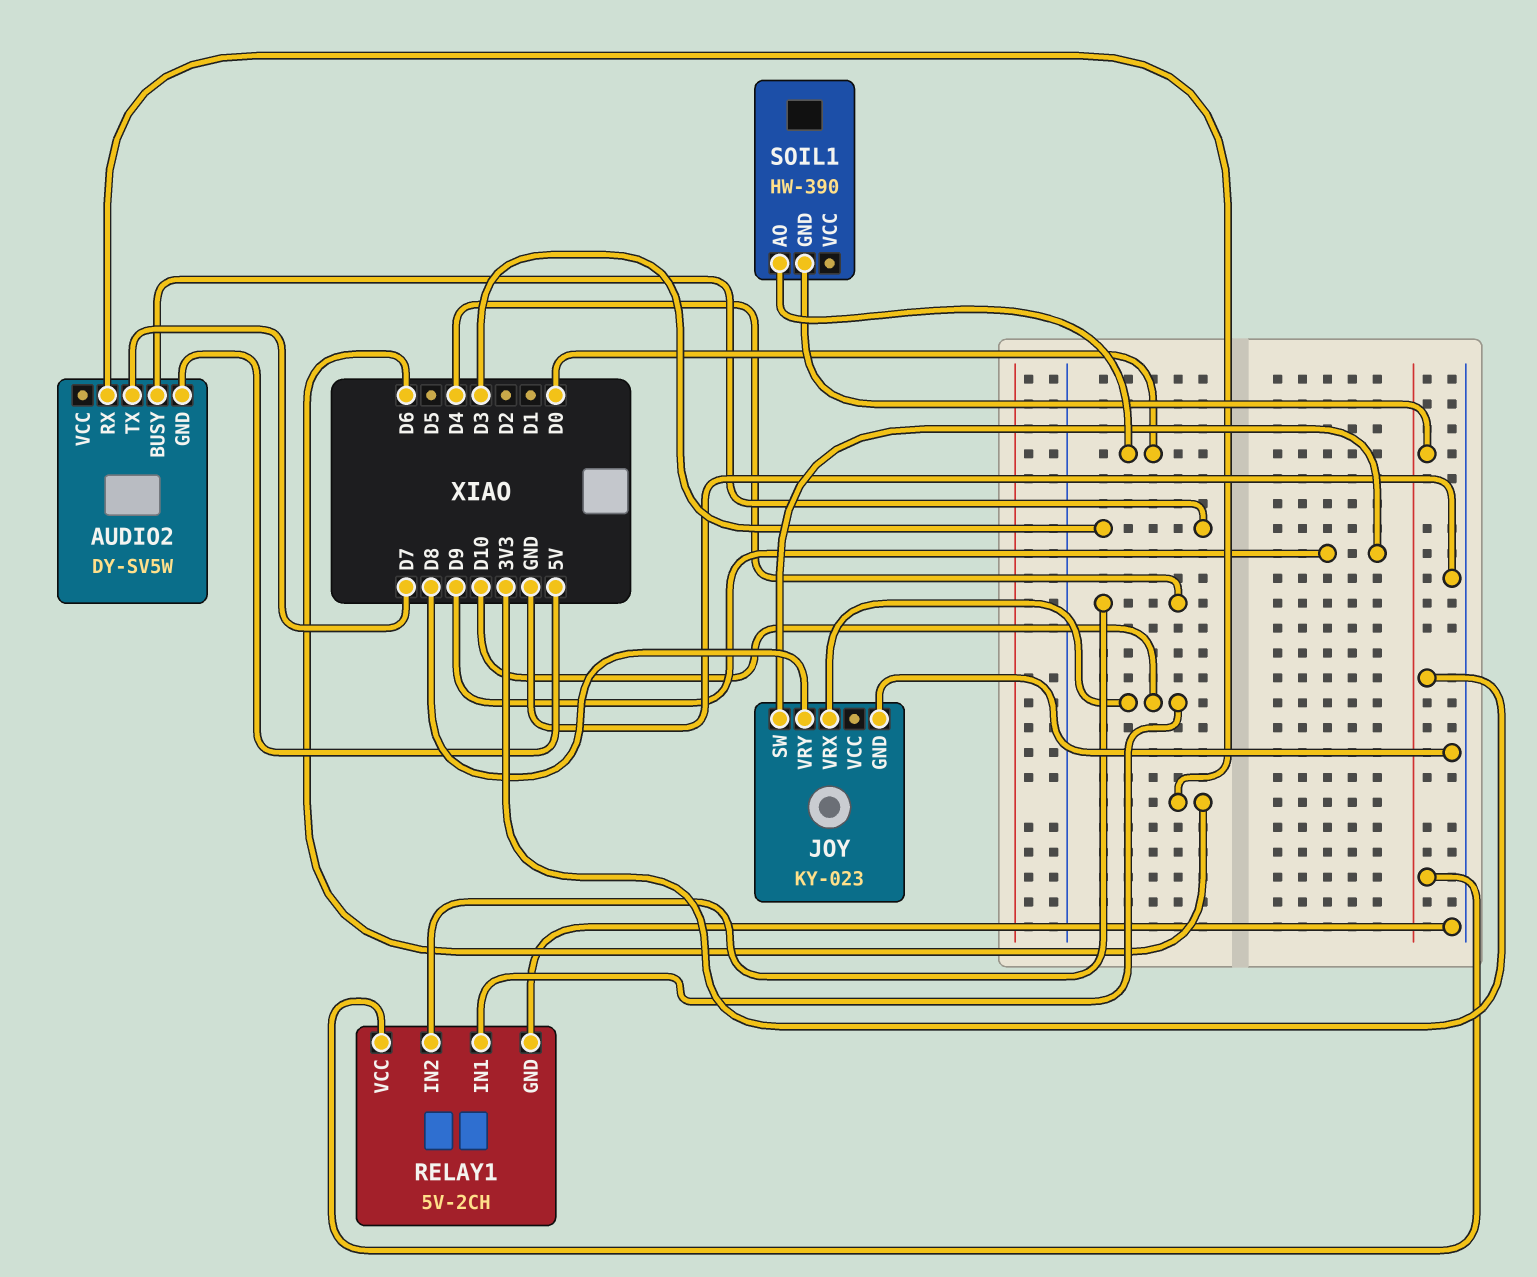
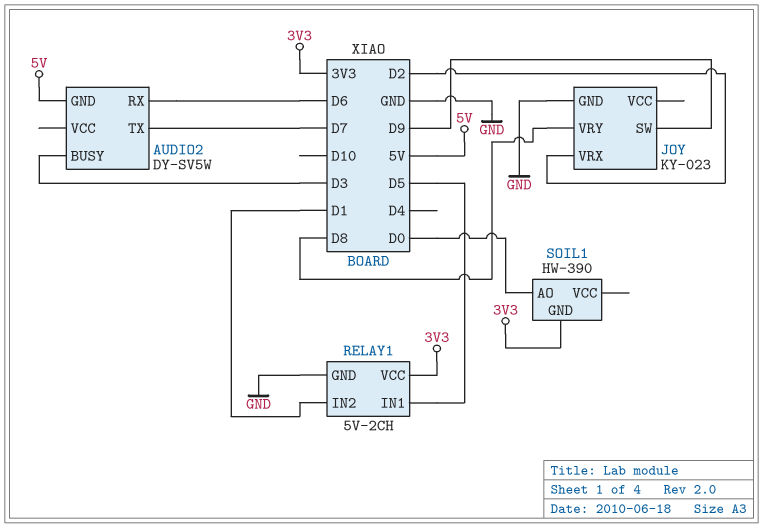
JOY pin VRX: D10 -> D2
RELAY1 pin IN1: D10 -> D5
RELAY1 pin IN2: D4 -> D1

